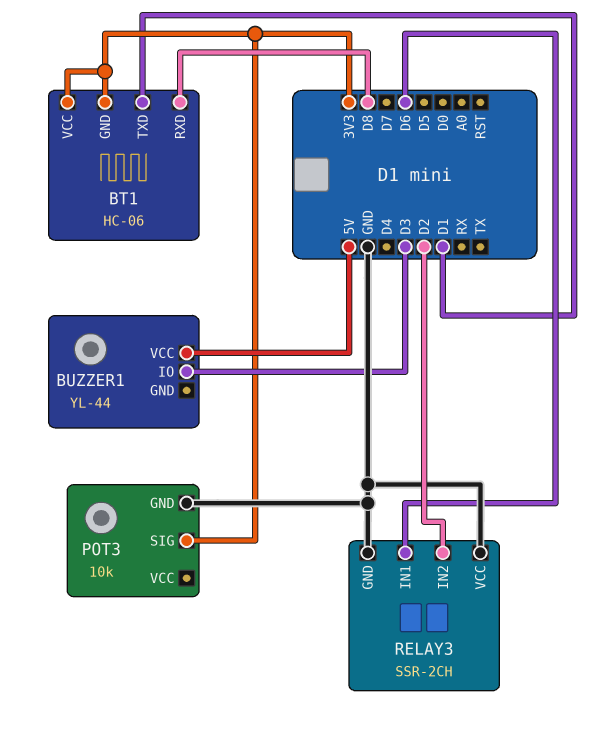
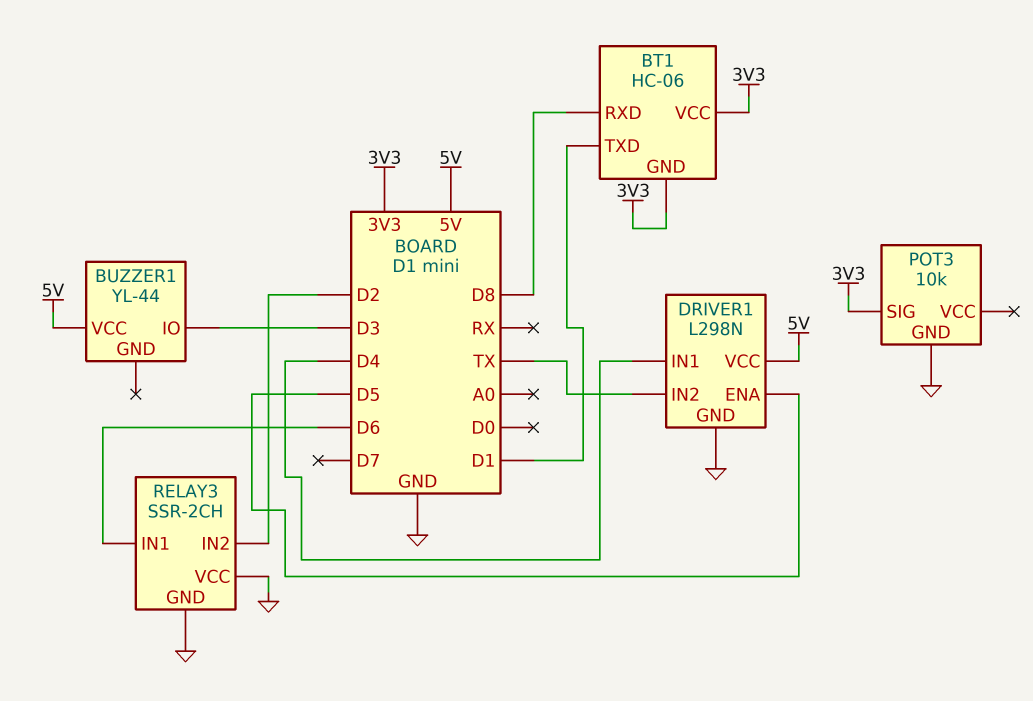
DRIVER1: none -> L298N
DRIVER1 pin ENA: none -> D5
DRIVER1 pin GND: none -> GND
DRIVER1 pin IN1: none -> D4
DRIVER1 pin IN2: none -> TX
DRIVER1 pin VCC: none -> 5V

